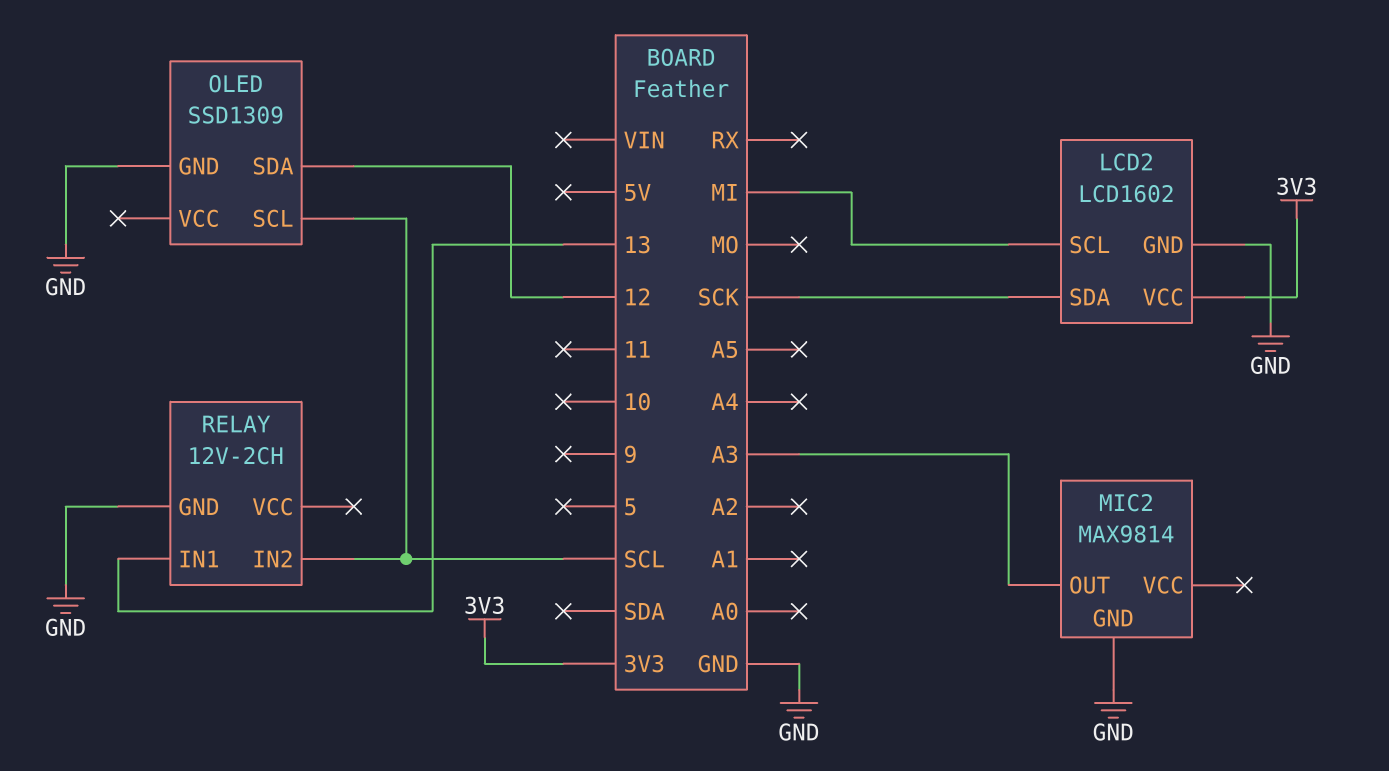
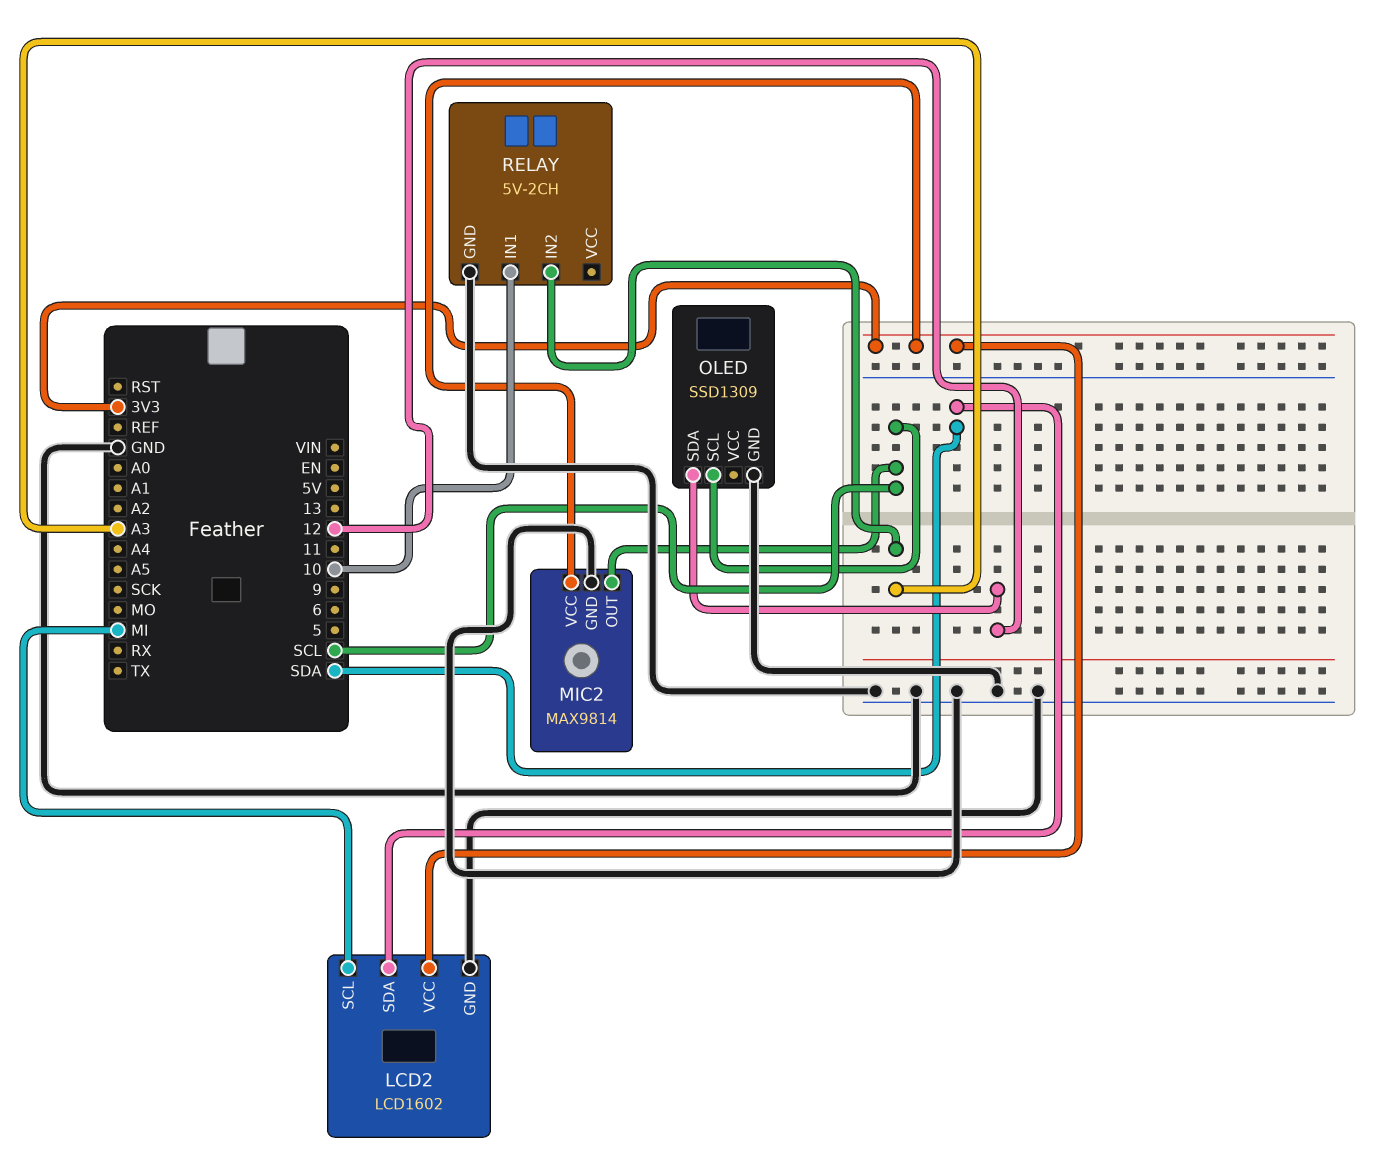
LCD2 pin SDA: SCK -> SDA
MIC2 pin OUT: A3 -> SCL
MIC2 pin VCC: none -> 3V3
RELAY: 12V-2CH -> 5V-2CH
RELAY pin IN1: 13 -> 10
RELAY pin IN2: SCL -> A3

